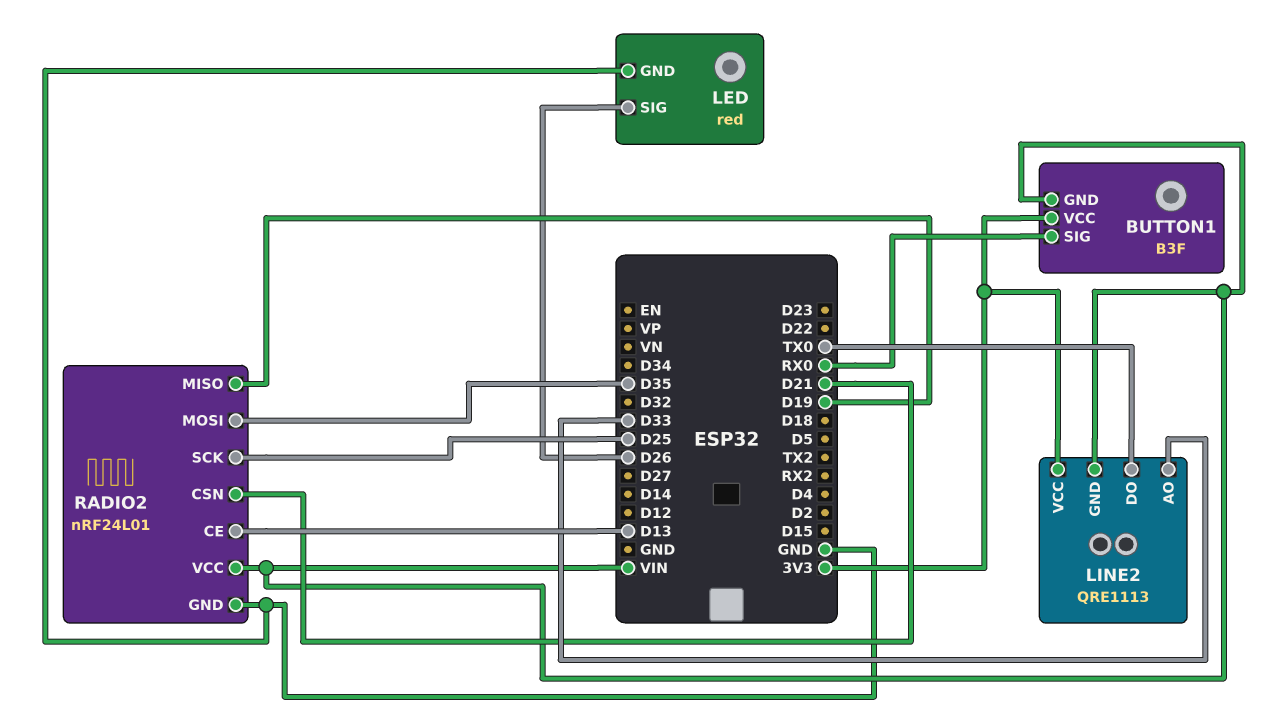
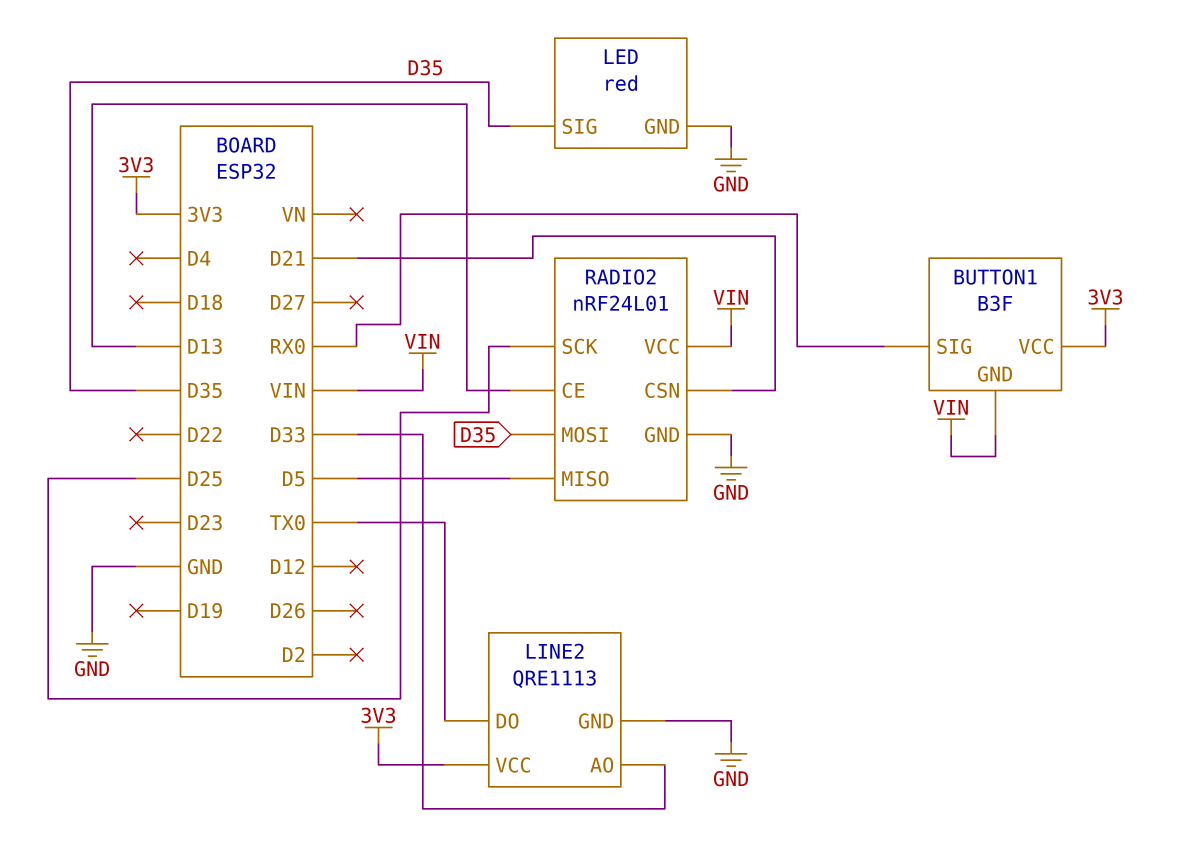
LED pin SIG: D26 -> D35
LINE2 pin GND: VIN -> GND
RADIO2 pin MISO: D19 -> D5

